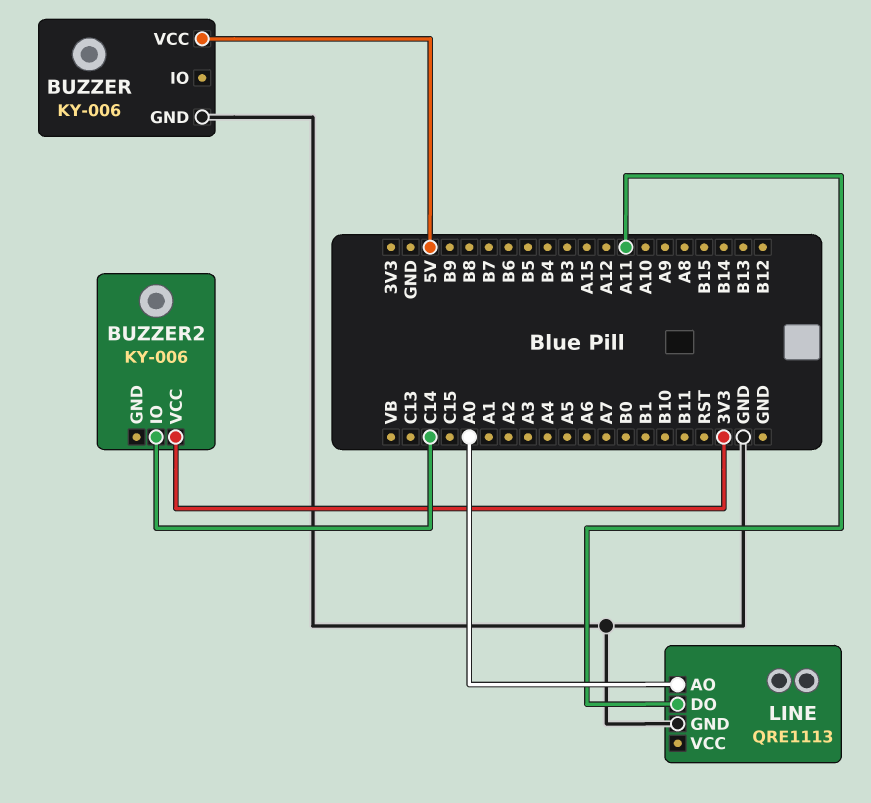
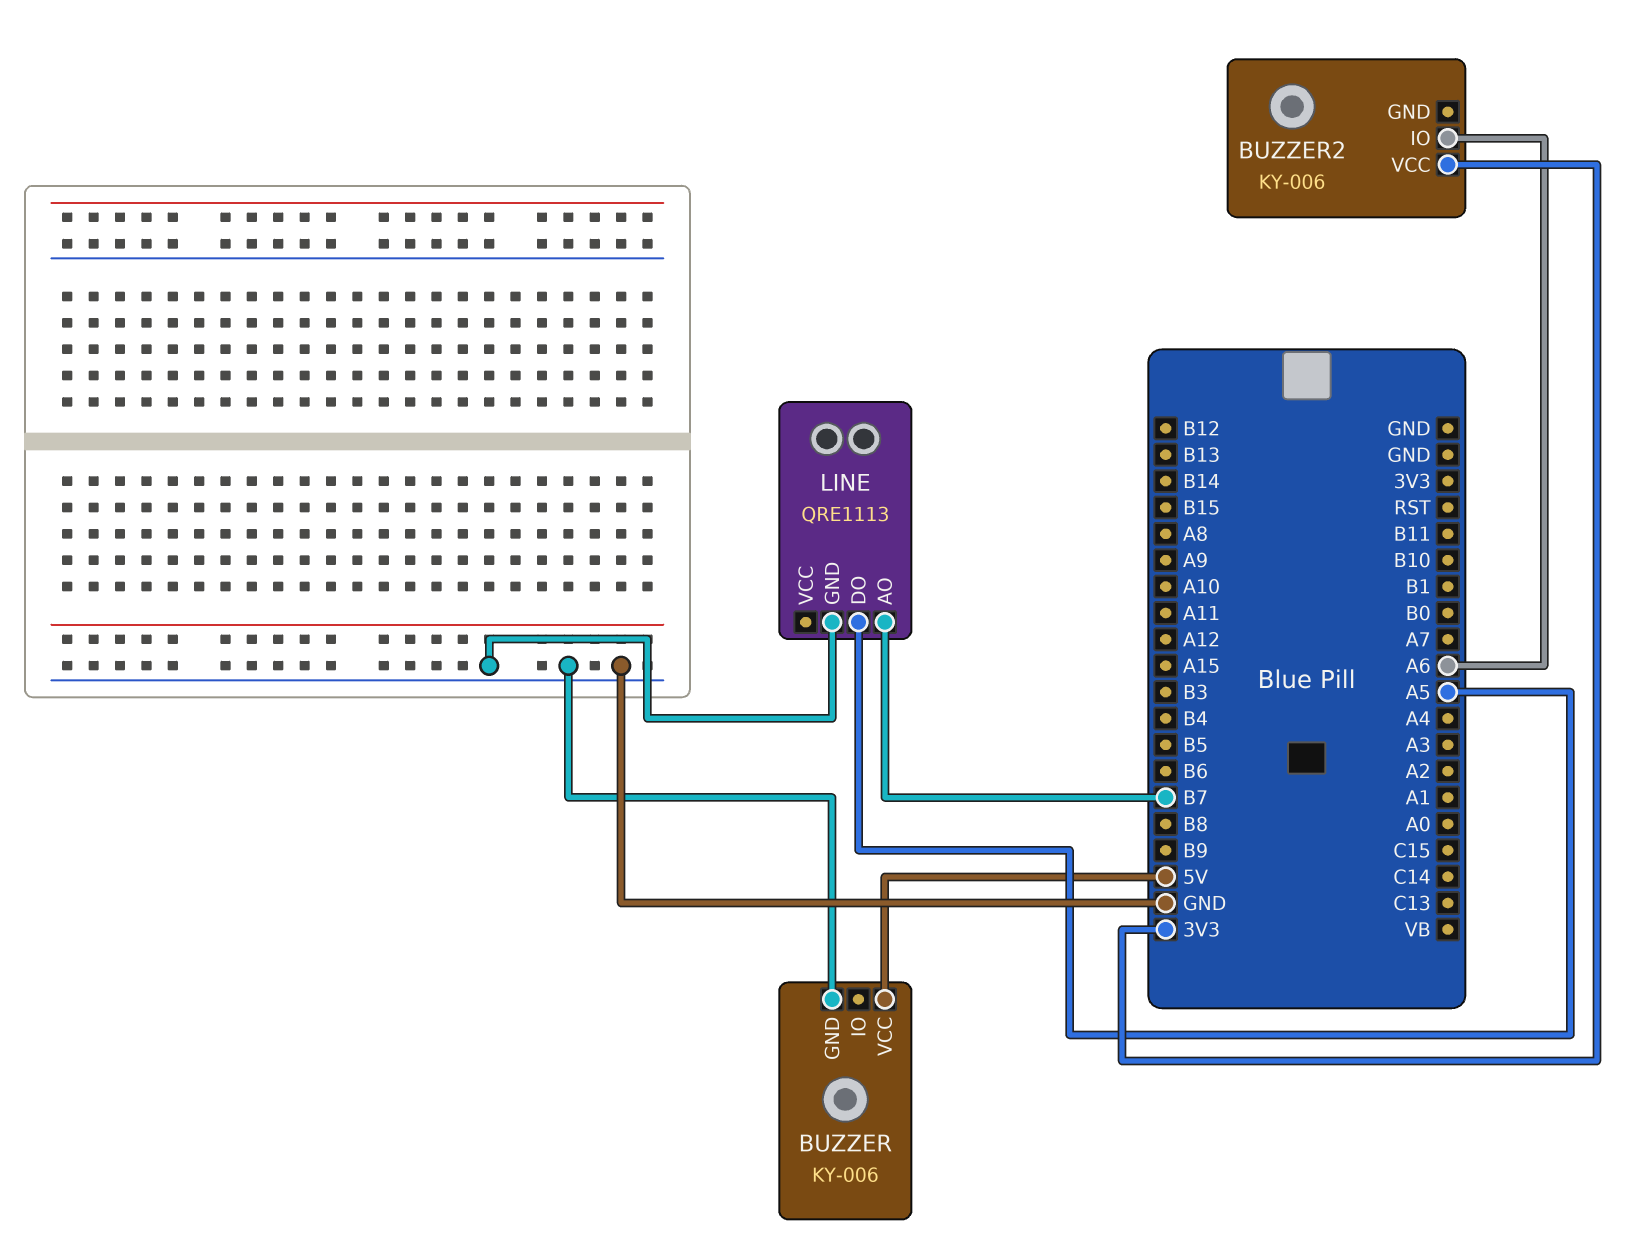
BUZZER2 pin IO: C14 -> A6
LINE pin AO: A0 -> B7
LINE pin DO: A11 -> A5

